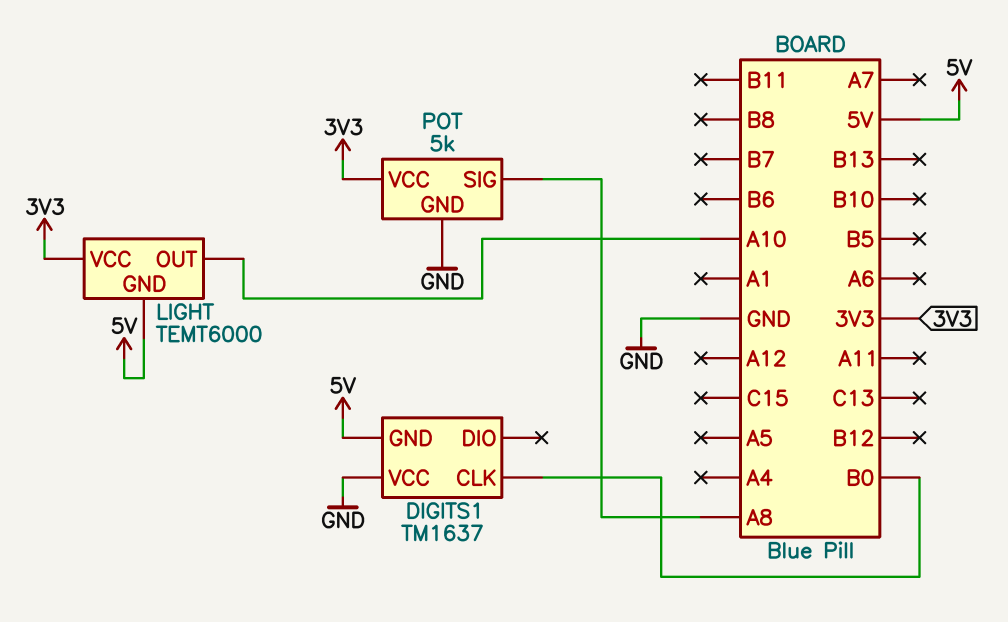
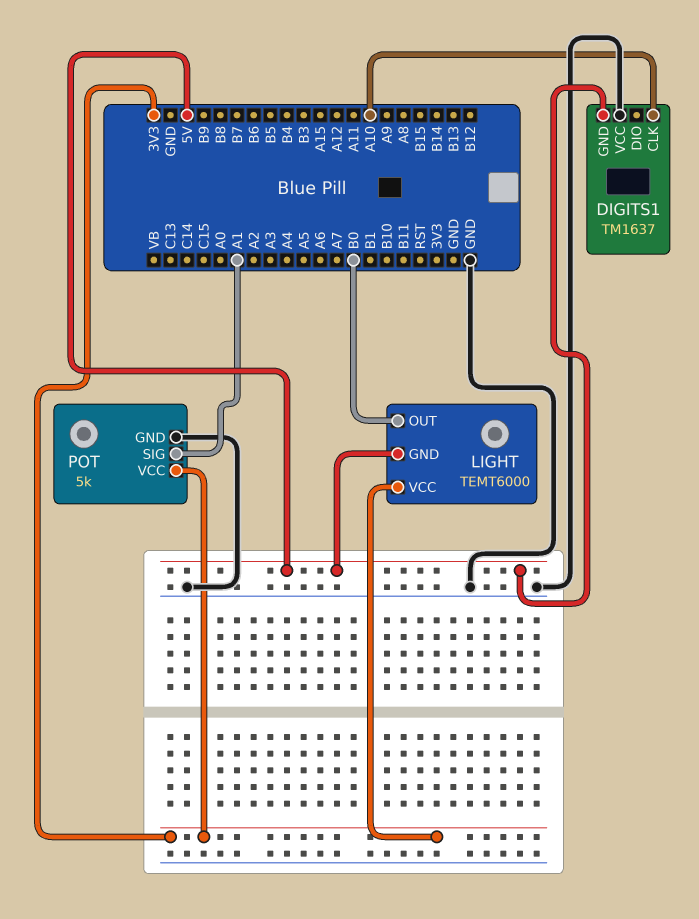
DIGITS1 pin CLK: B0 -> A10
LIGHT pin OUT: A10 -> B0
POT pin SIG: A8 -> A1

